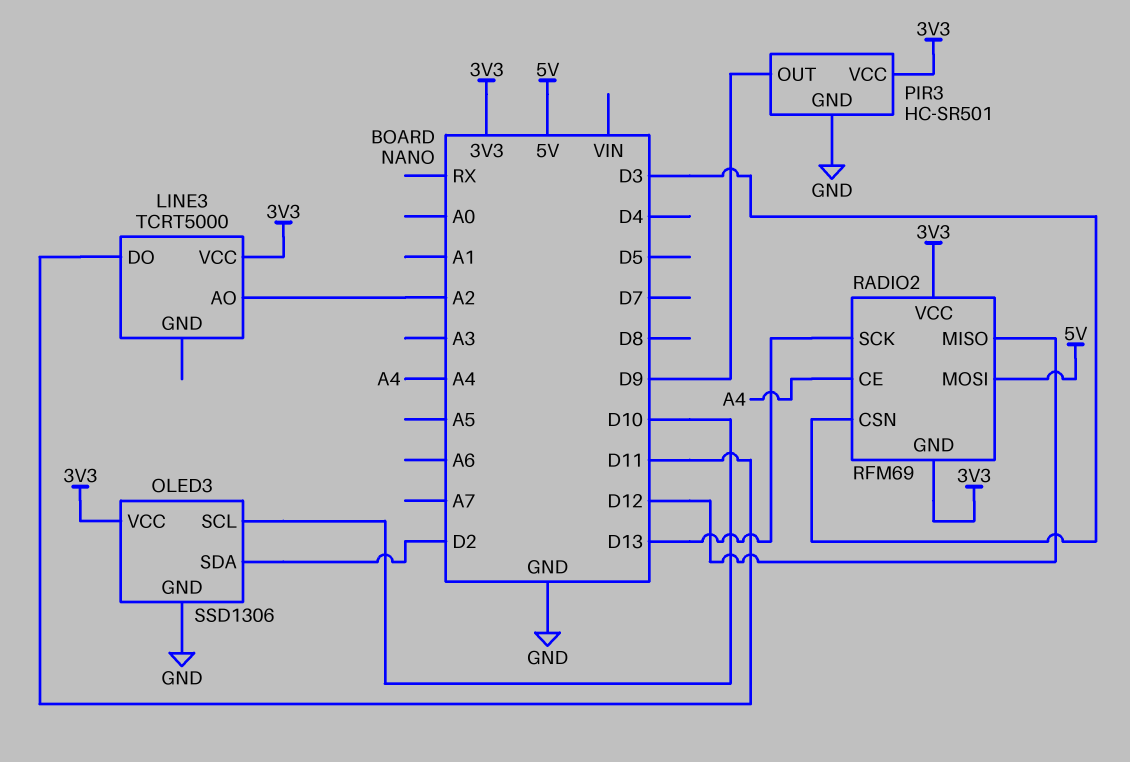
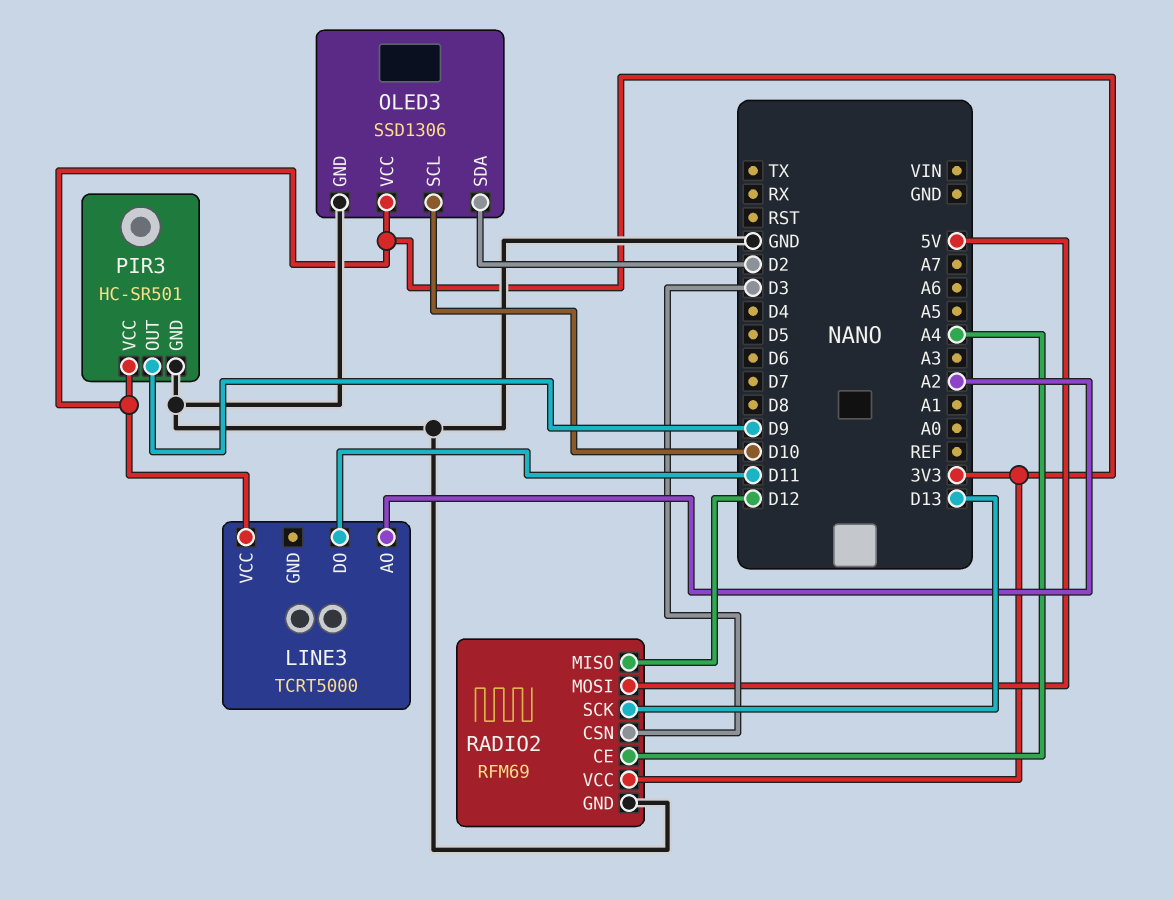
RADIO2 pin GND: 3V3 -> GND

